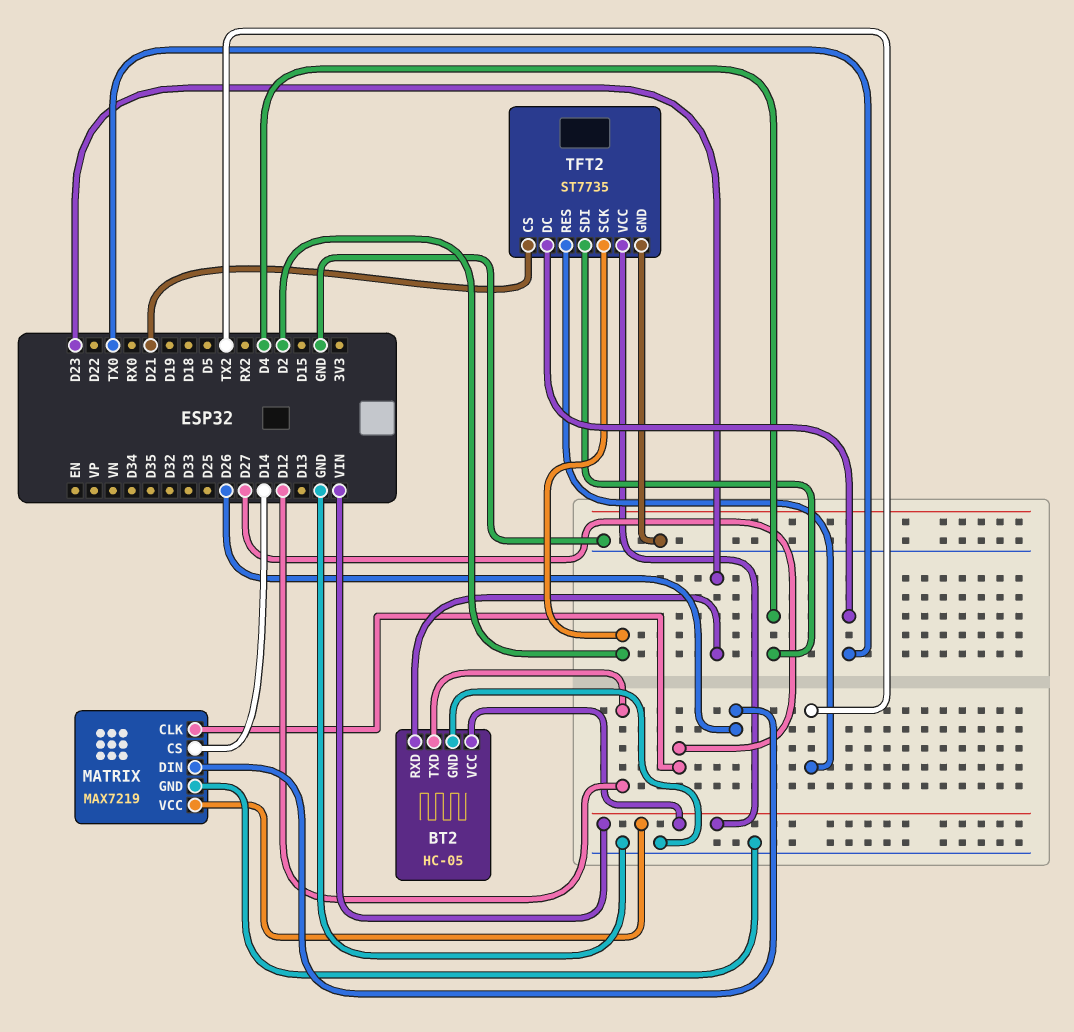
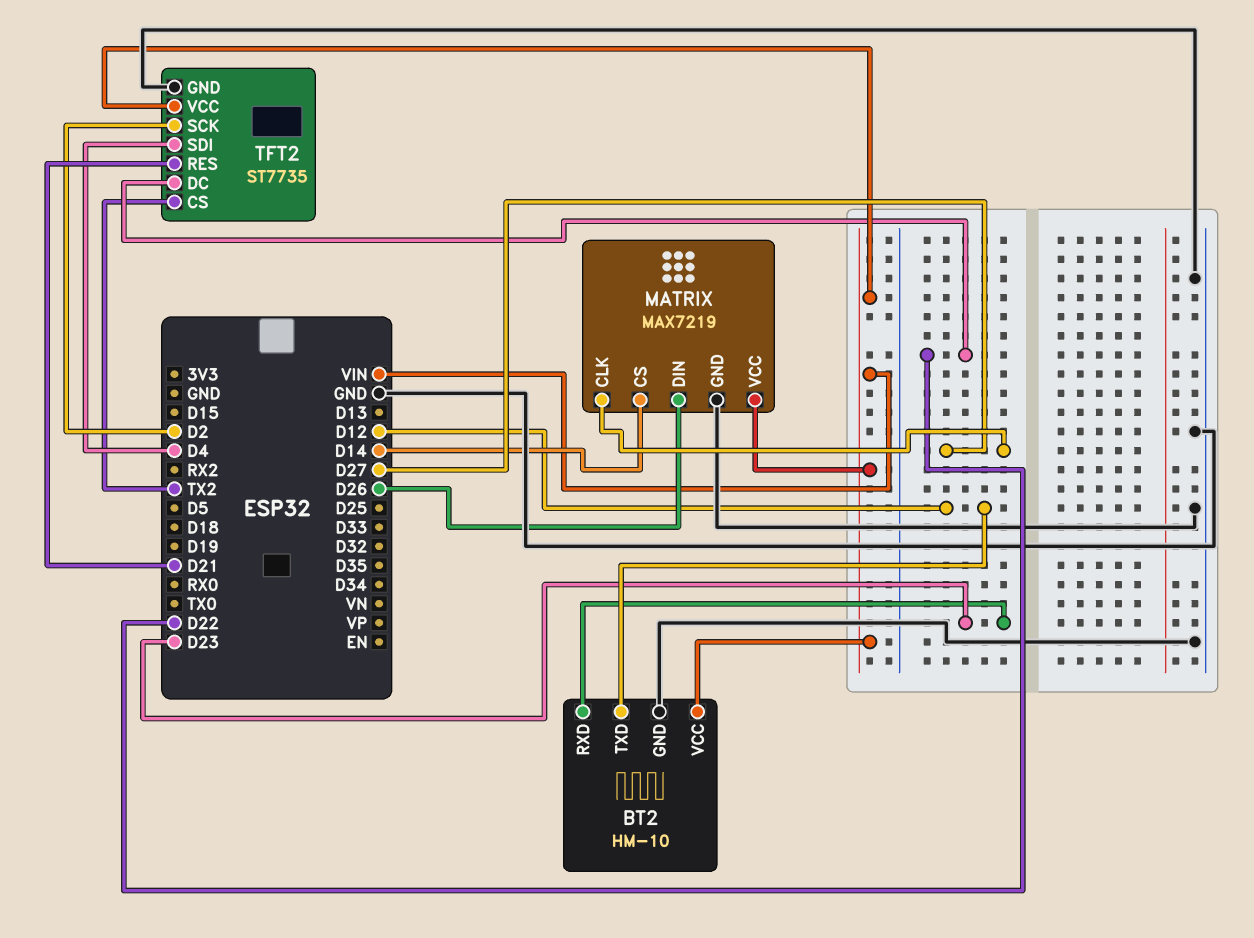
BT2: HC-05 -> HM-10
TFT2 pin CS: D21 -> TX2
TFT2 pin DC: TX0 -> D22
TFT2 pin RES: TX2 -> D21

